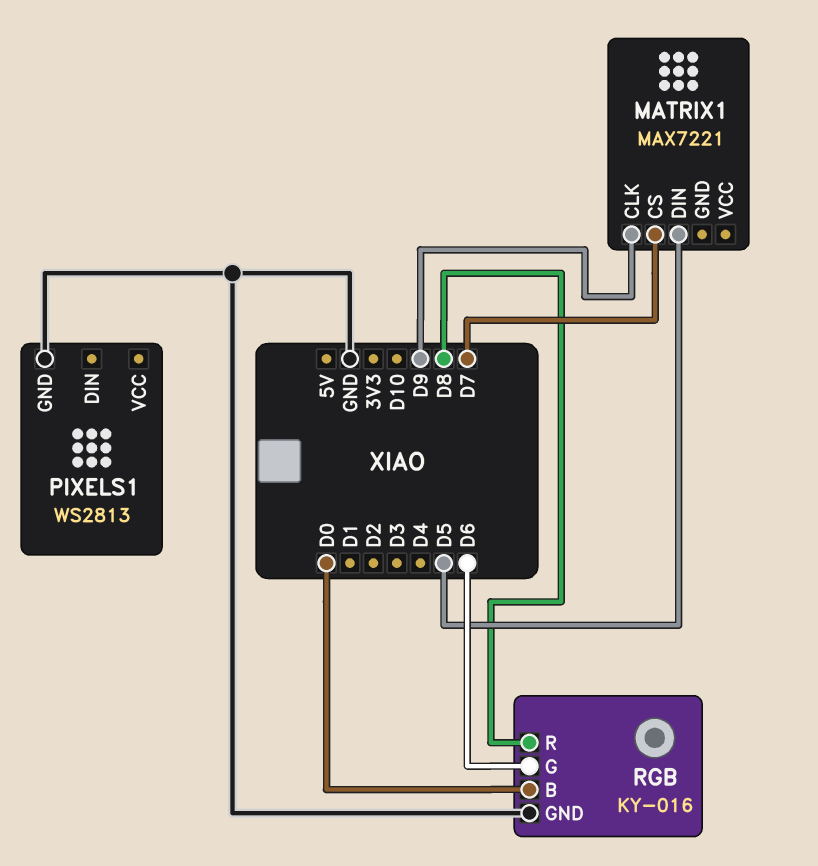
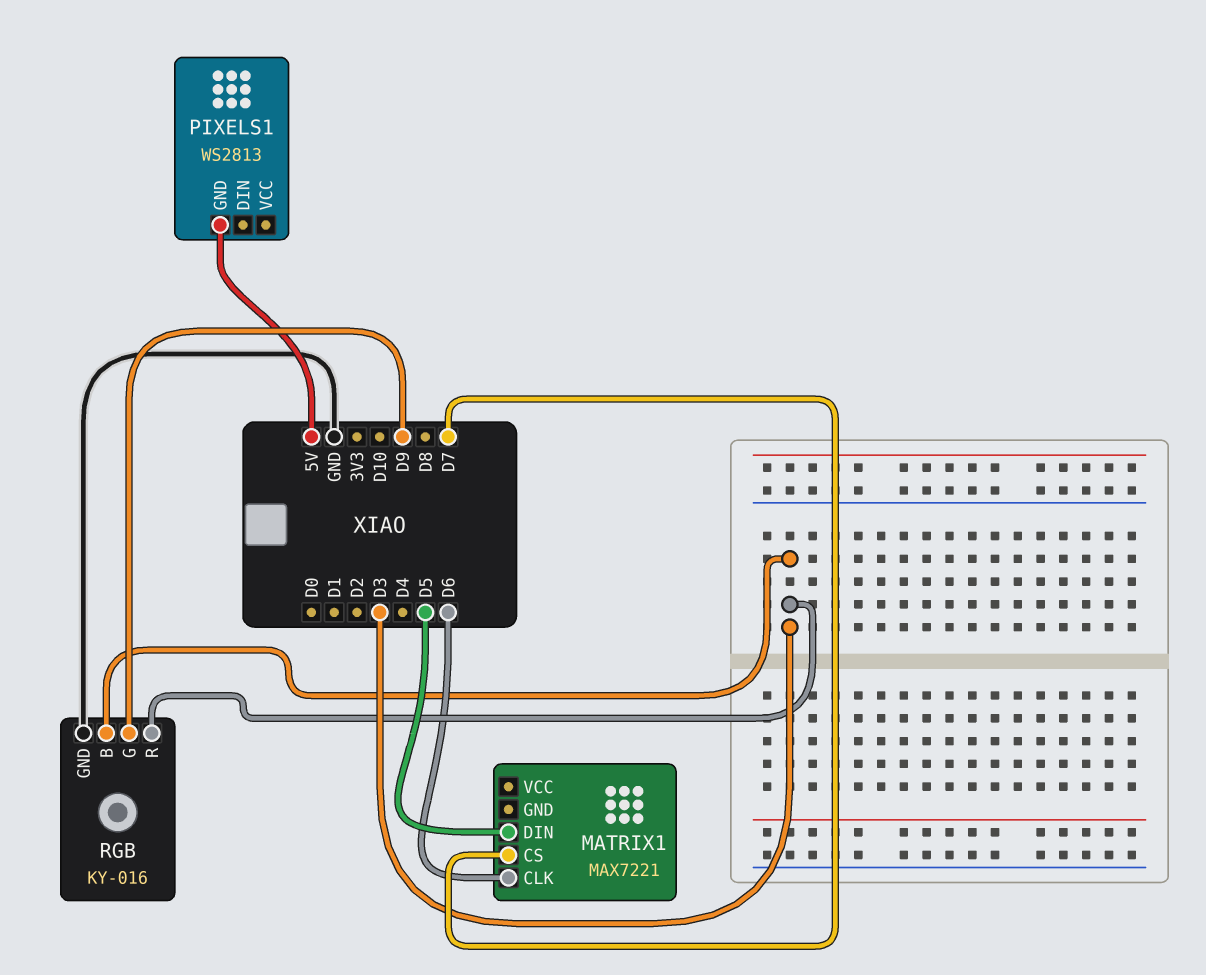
MATRIX1 pin CLK: D9 -> D6
PIXELS1 pin GND: GND -> 5V
RGB pin B: D0 -> D3
RGB pin G: D6 -> D9
RGB pin R: D8 -> D3

